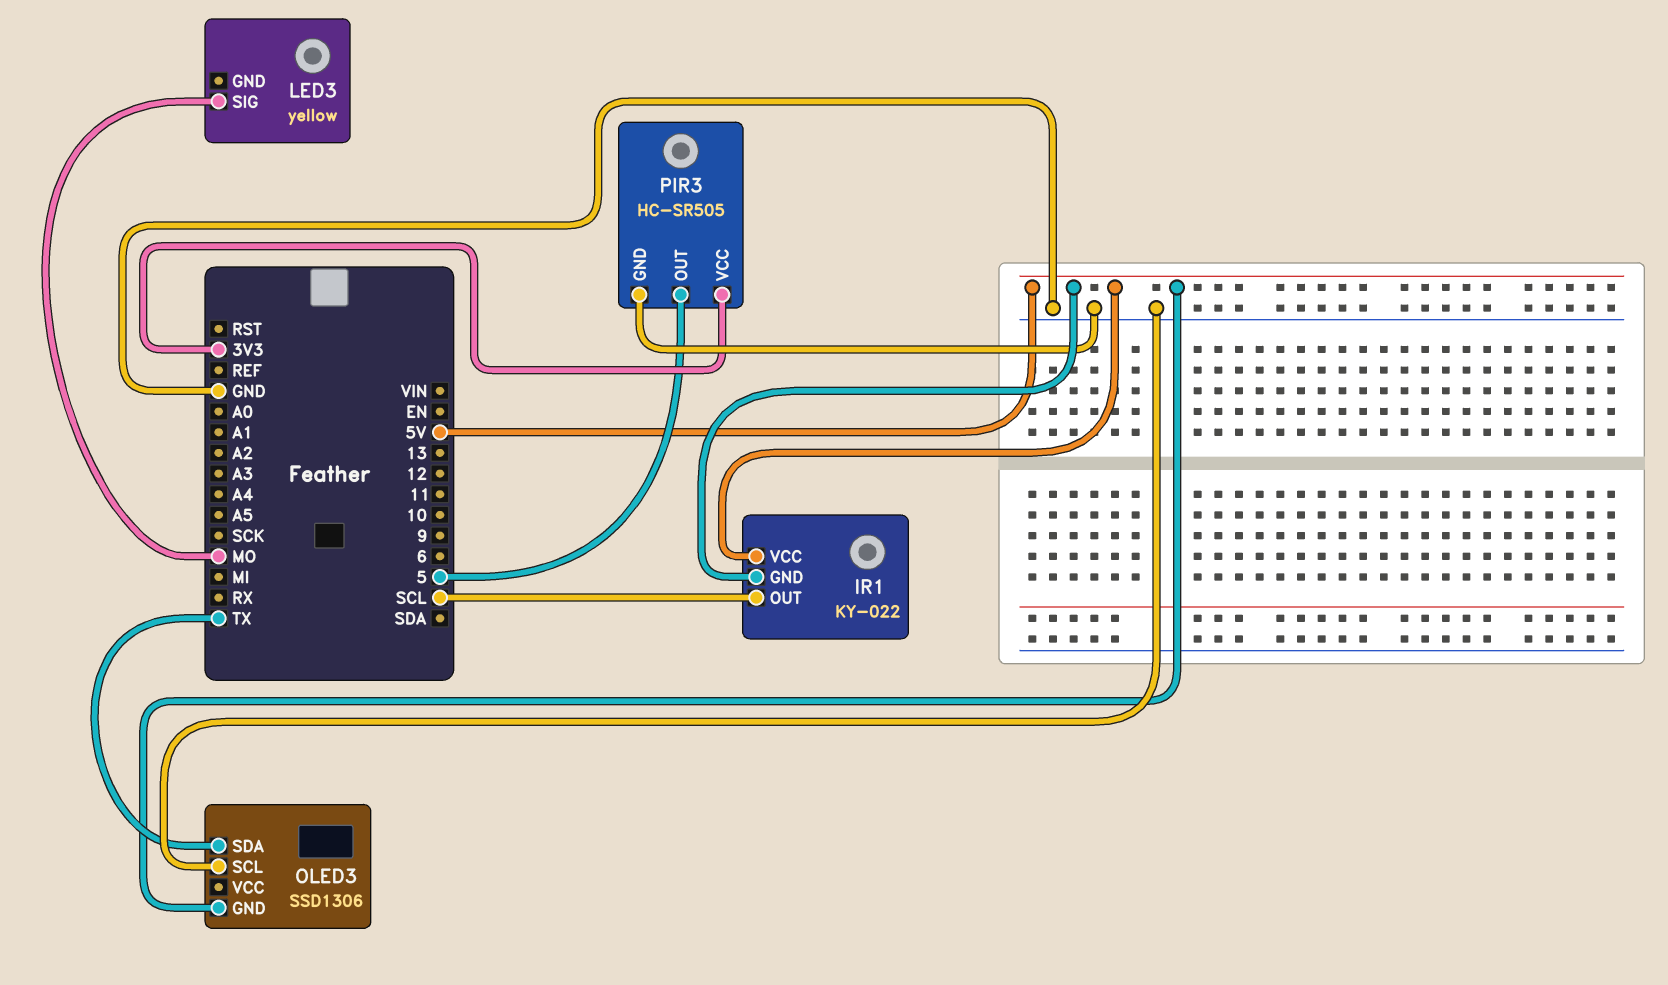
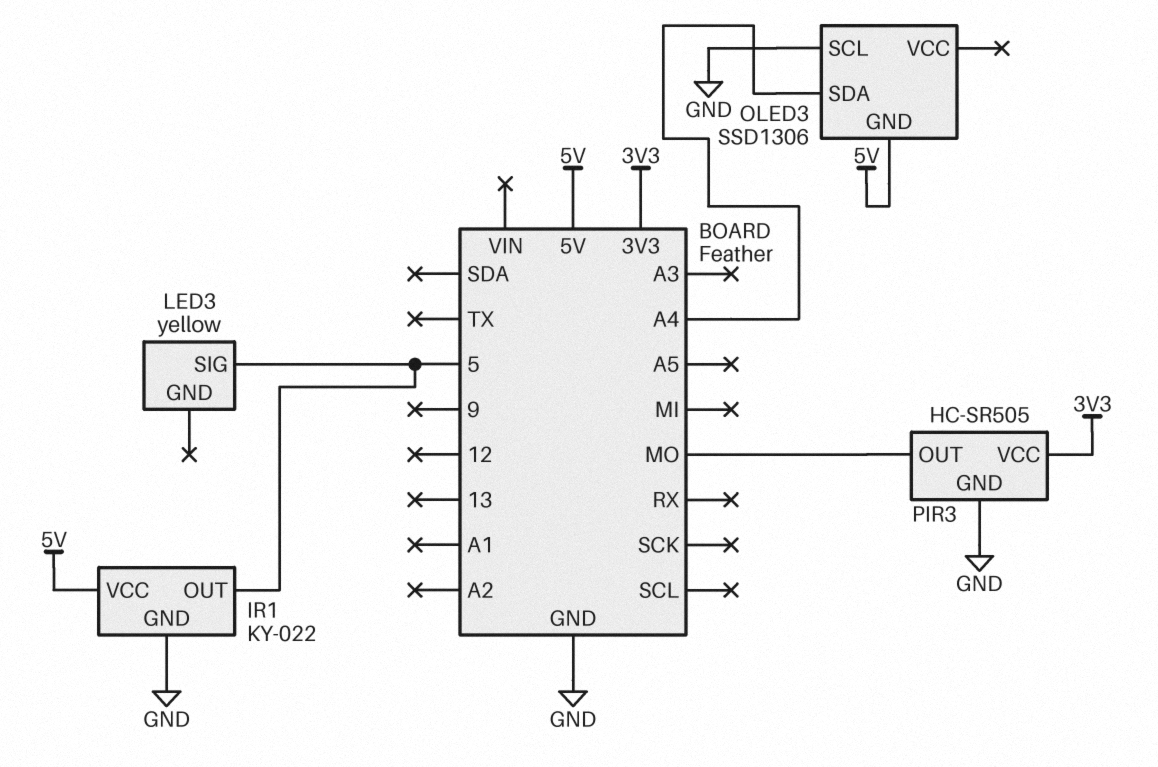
IR1 pin GND: 5V -> GND
IR1 pin OUT: SCL -> 5
LED3 pin SIG: MO -> 5
OLED3 pin SDA: TX -> A4
PIR3 pin OUT: 5 -> MO

